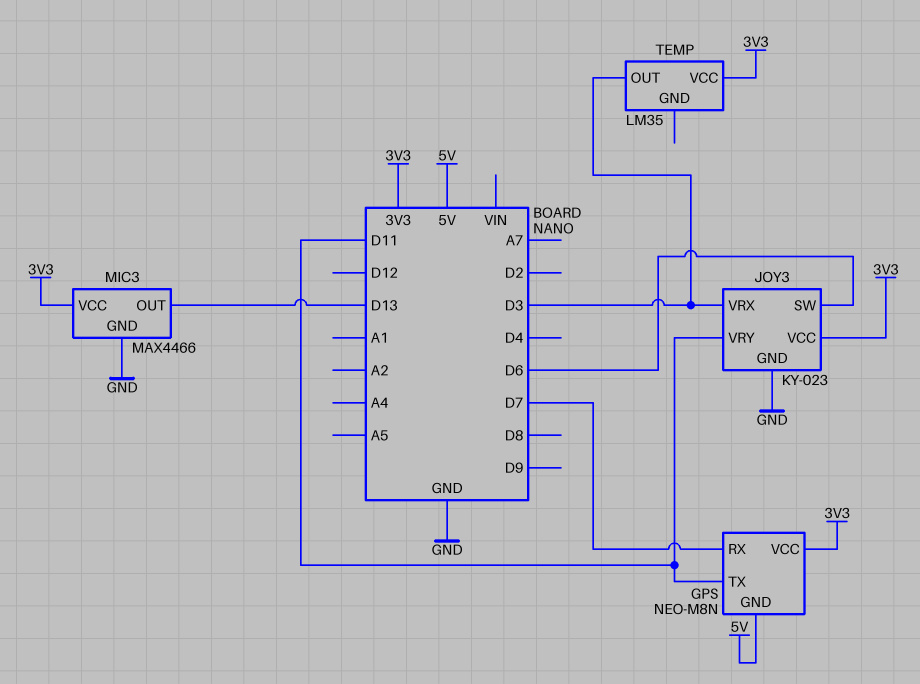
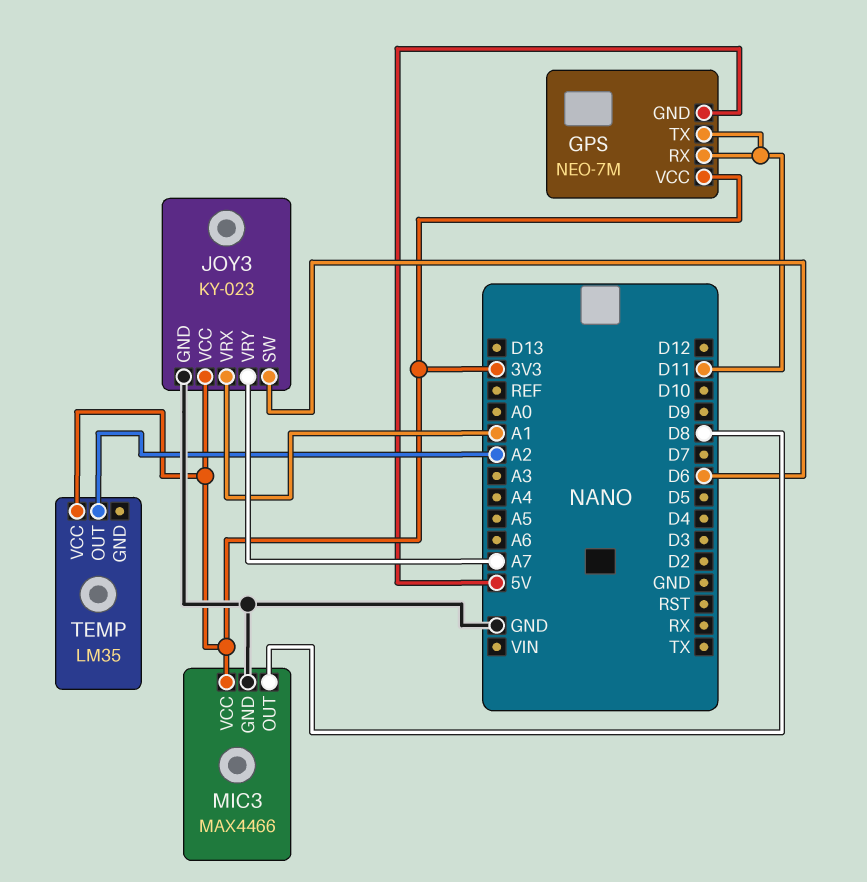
GPS: NEO-M8N -> NEO-7M
GPS pin RX: D7 -> D11
JOY3 pin VRX: D3 -> A1
JOY3 pin VRY: D11 -> A7
MIC3 pin OUT: D13 -> D8
TEMP pin OUT: D3 -> A2

